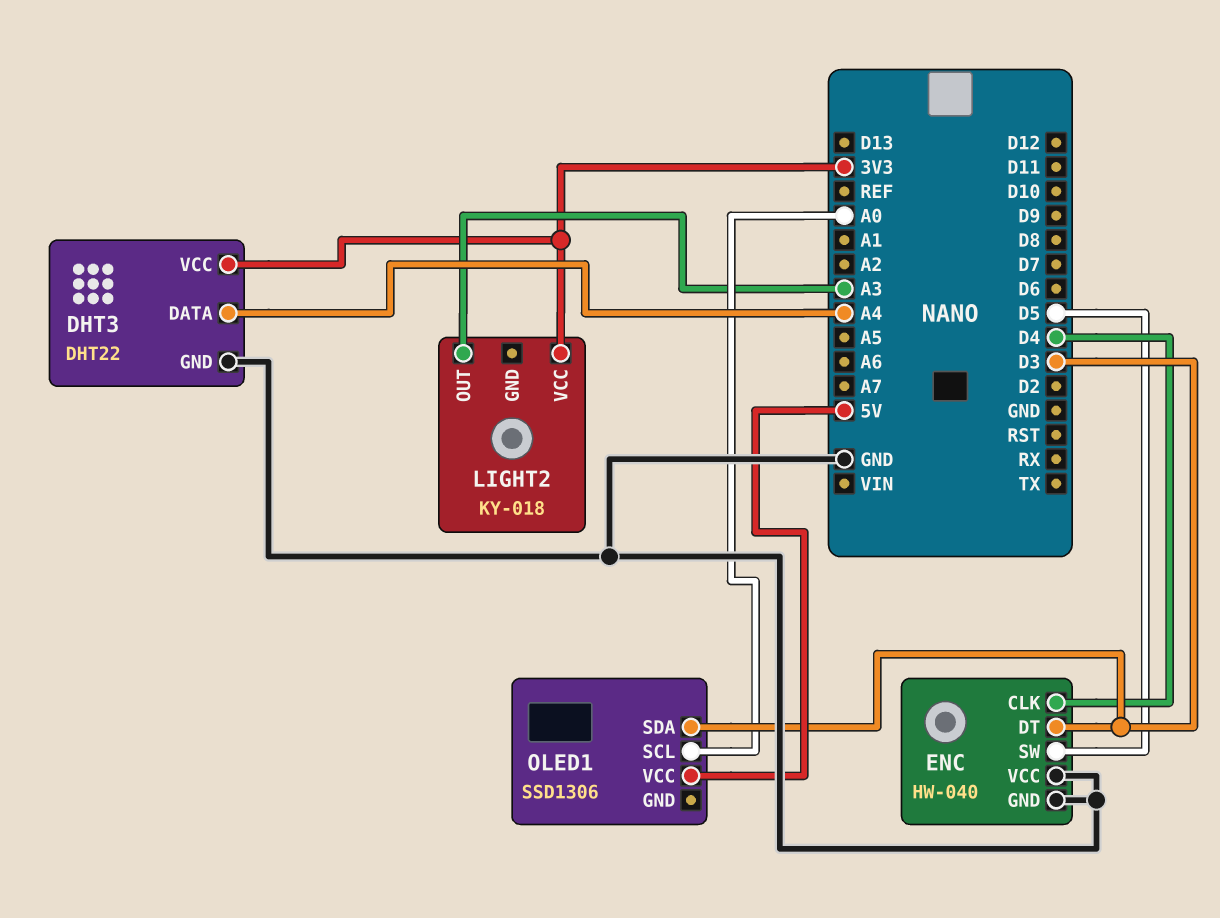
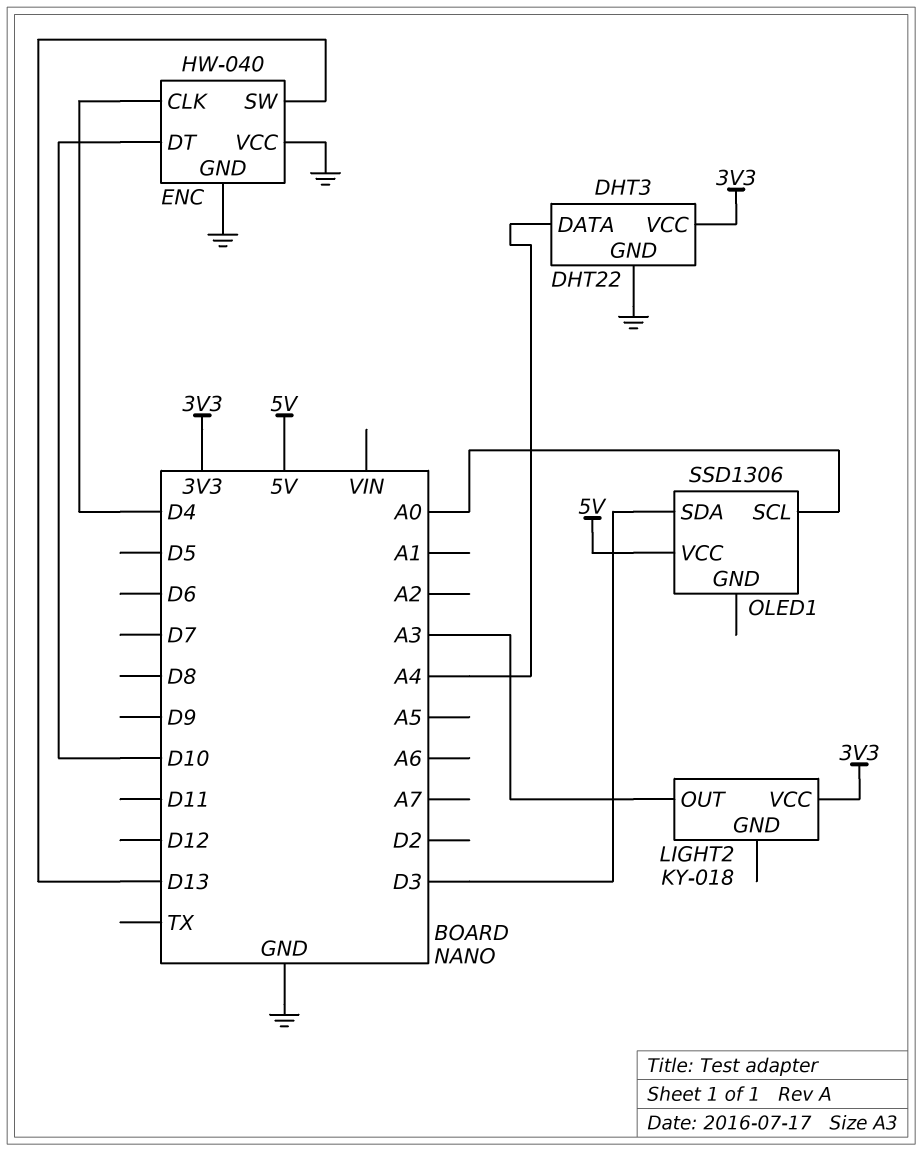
ENC pin DT: D3 -> D10
ENC pin SW: D5 -> D13

